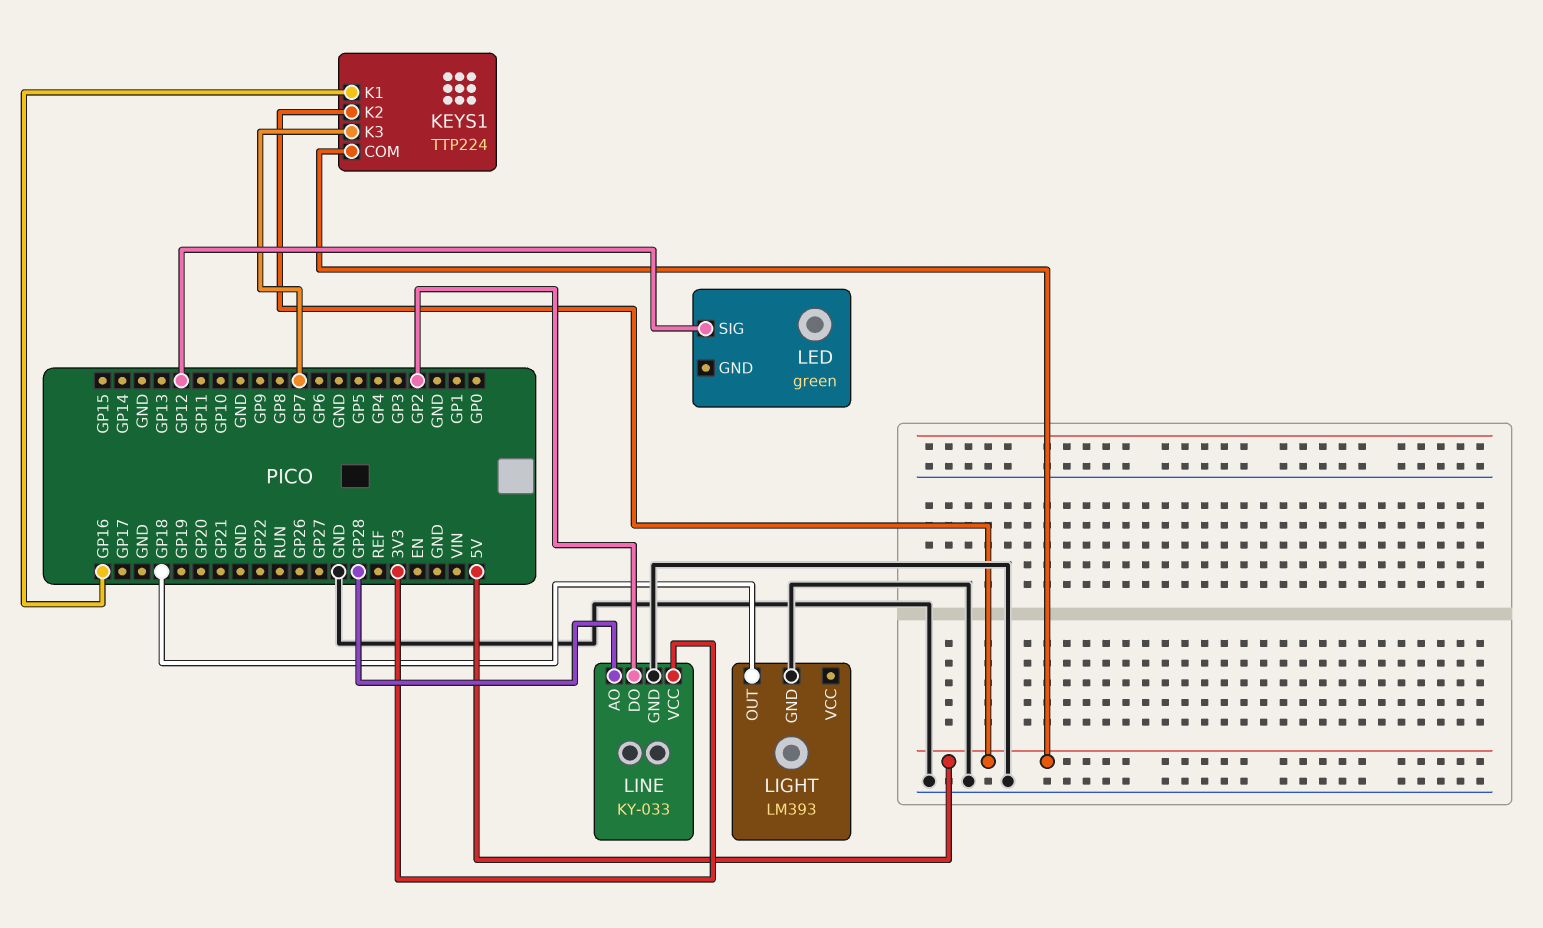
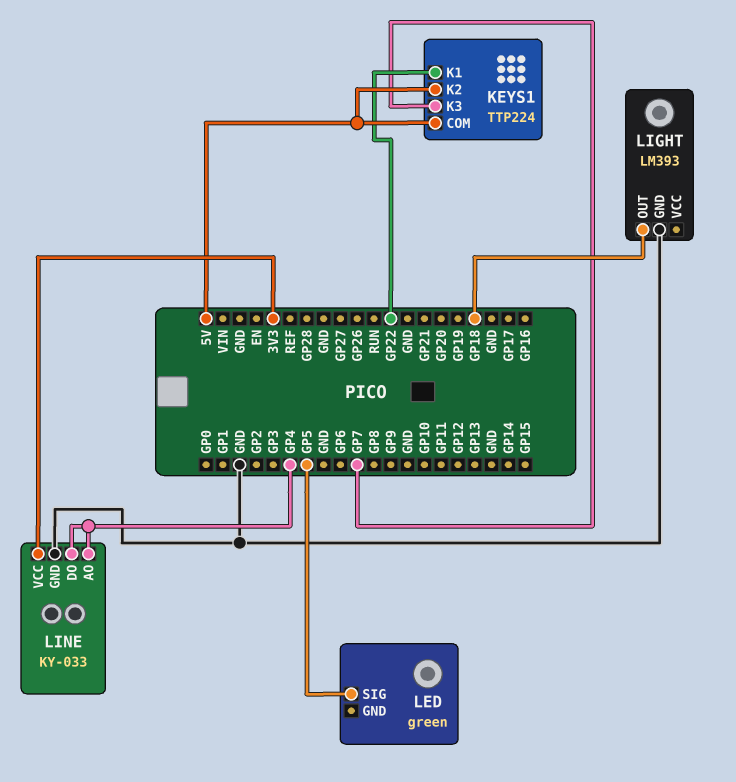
KEYS1 pin K1: GP16 -> GP22
LED pin SIG: GP12 -> GP5
LINE pin AO: GP28 -> GP4
LINE pin DO: GP2 -> GP4

